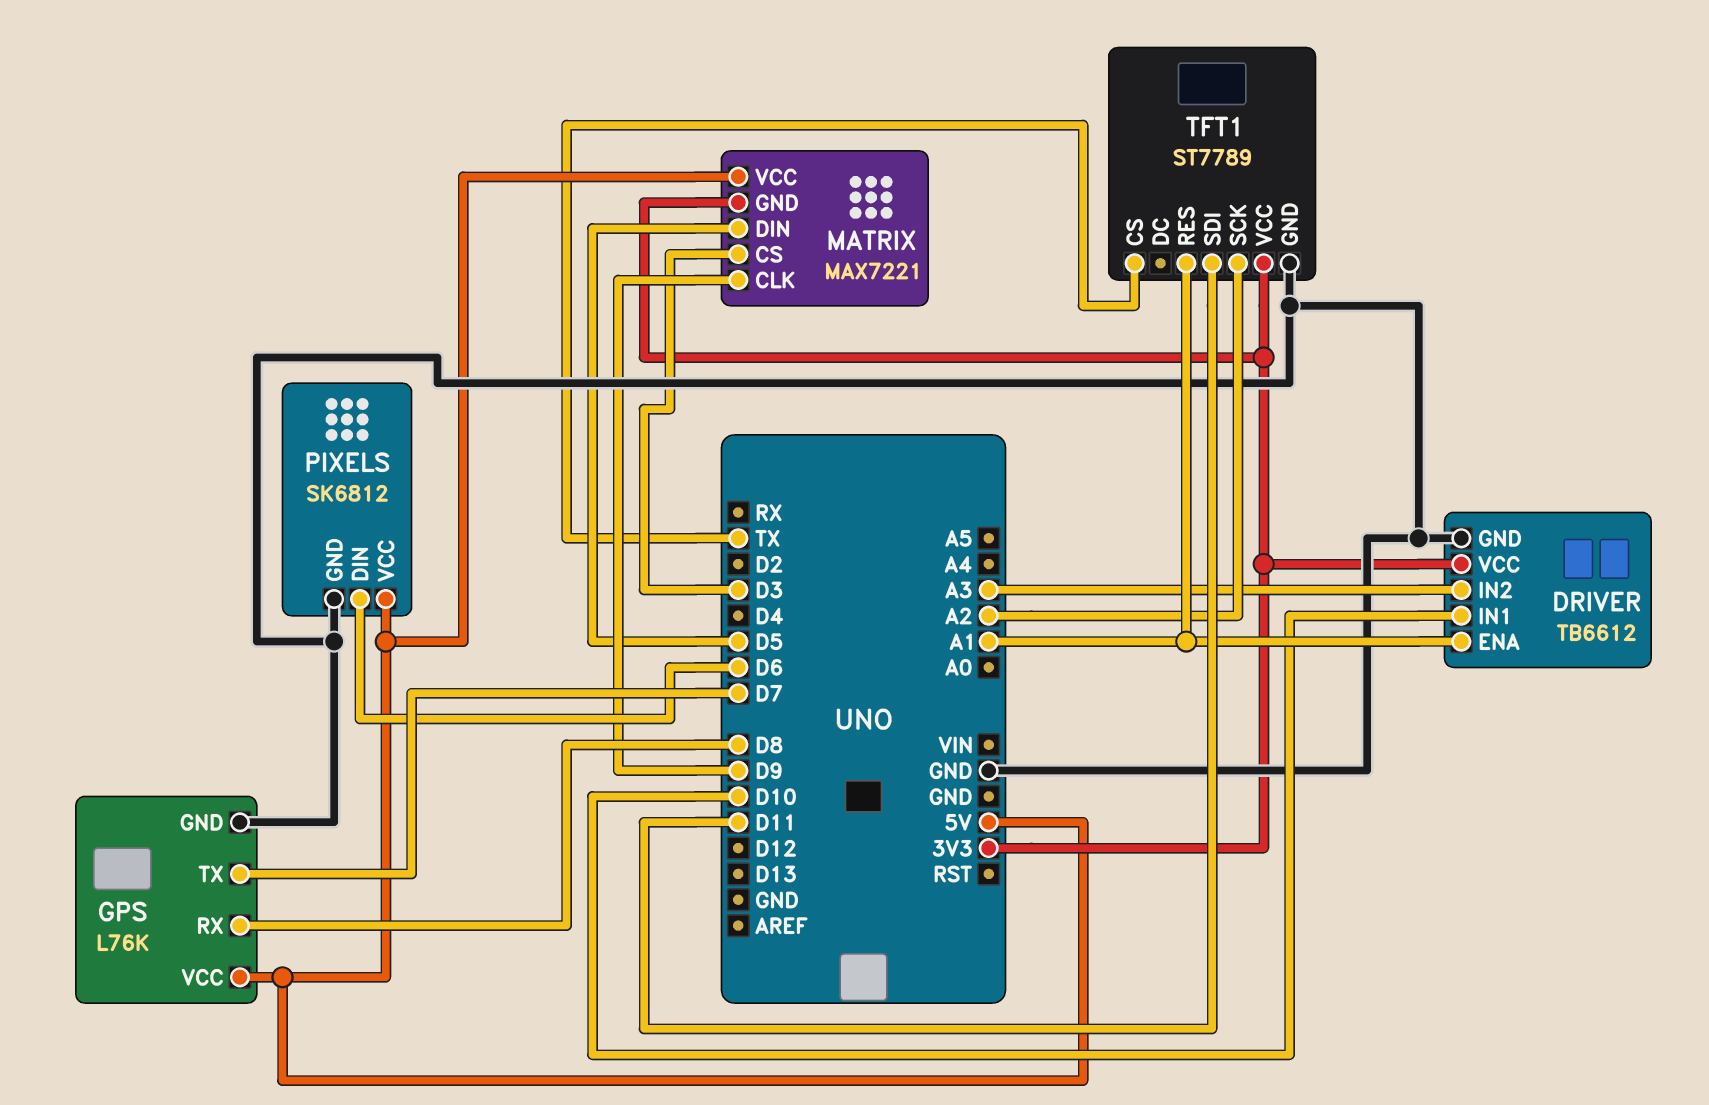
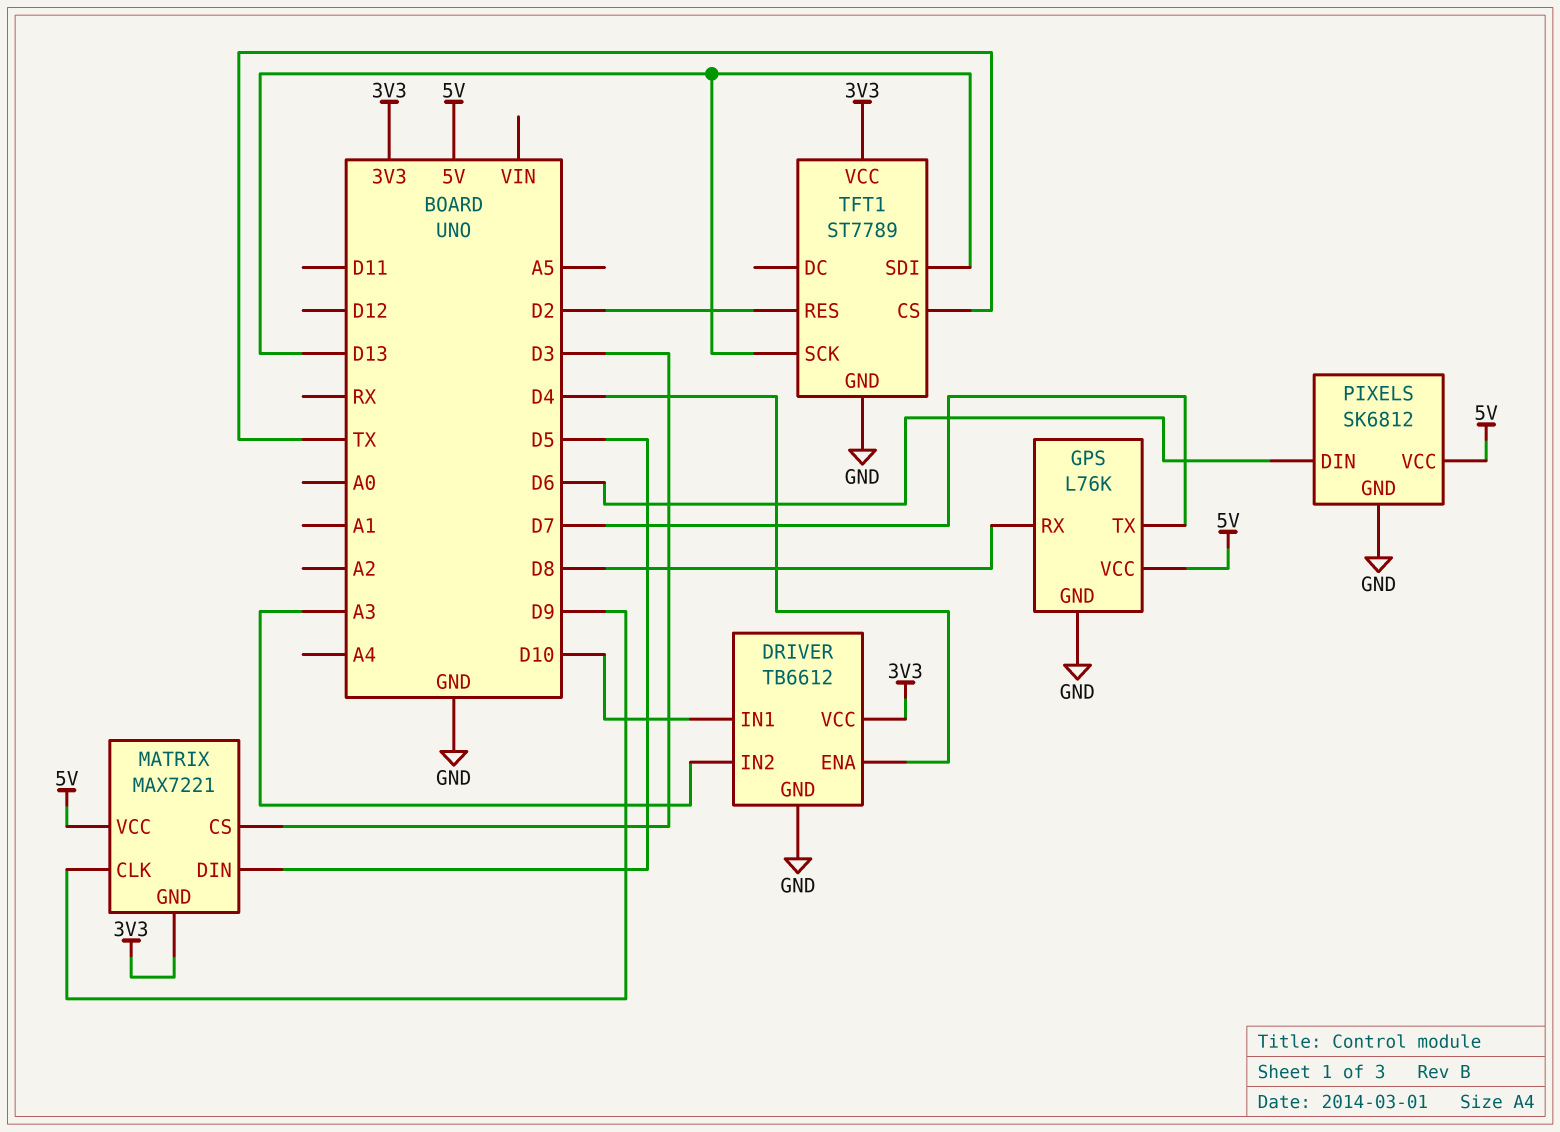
DRIVER pin ENA: A1 -> D4
TFT1 pin RES: A1 -> D2
TFT1 pin SCK: A2 -> D13
TFT1 pin SDI: D11 -> D13

